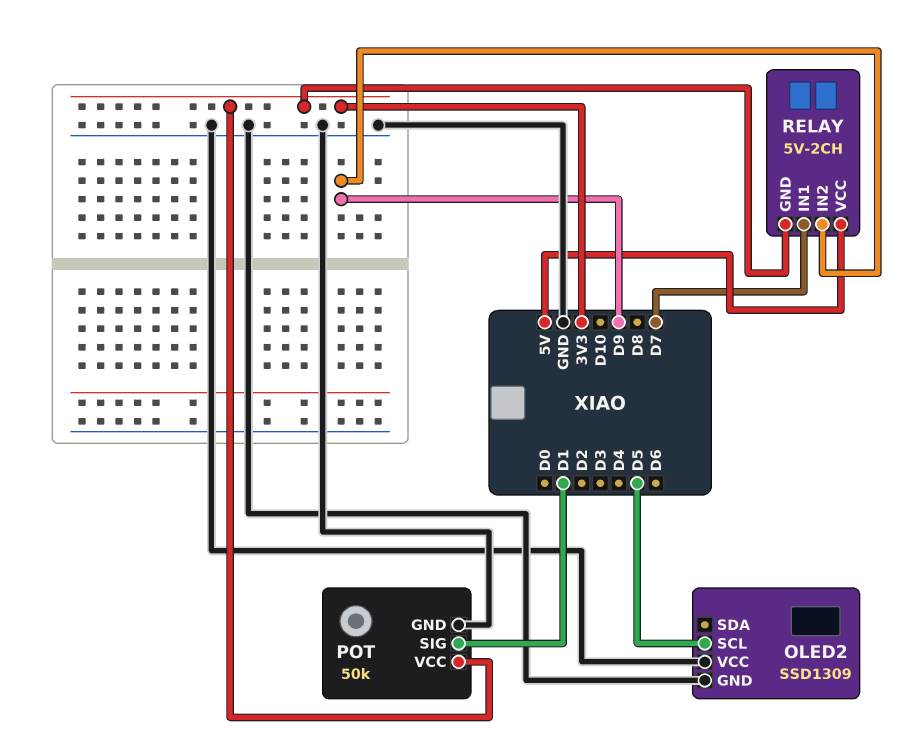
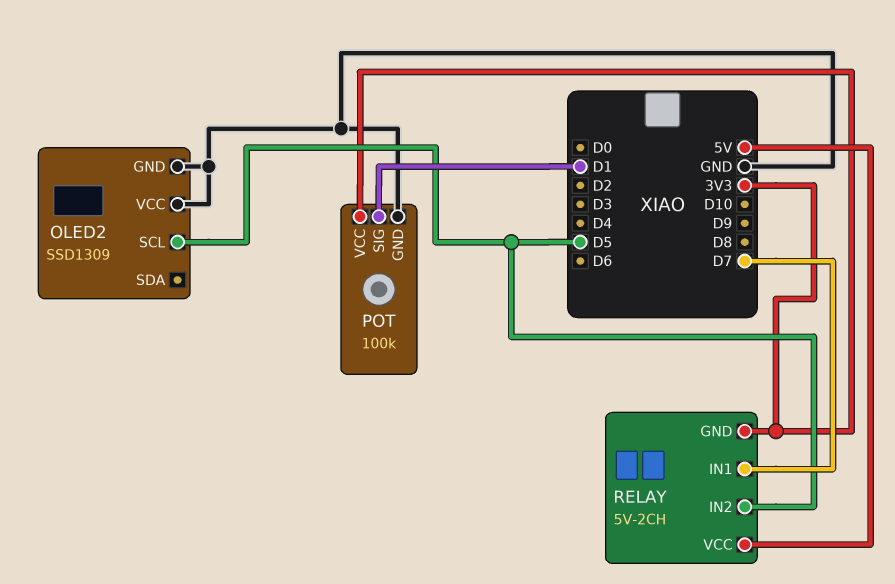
POT: 50k -> 100k
RELAY pin IN2: D9 -> D5

